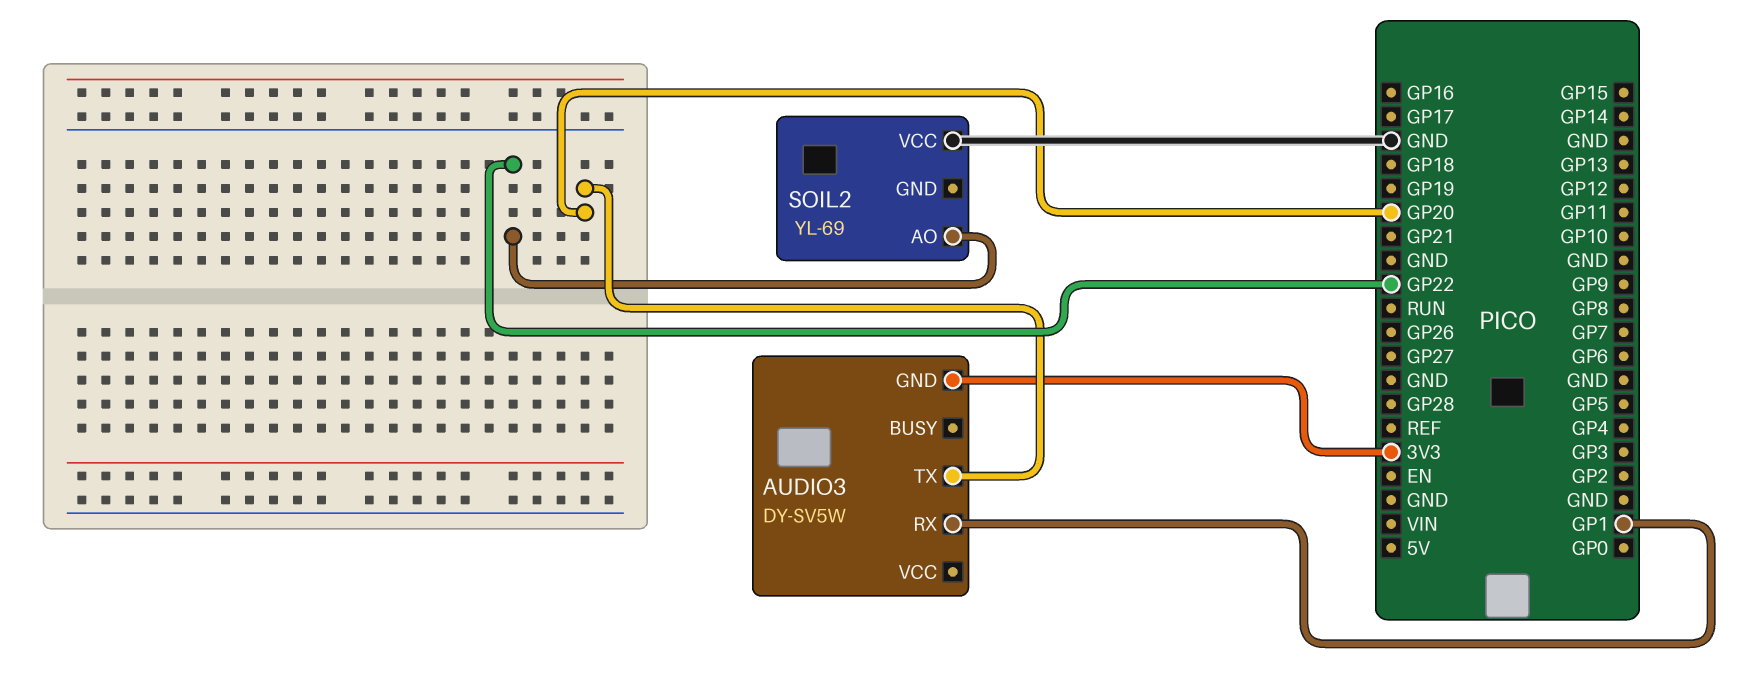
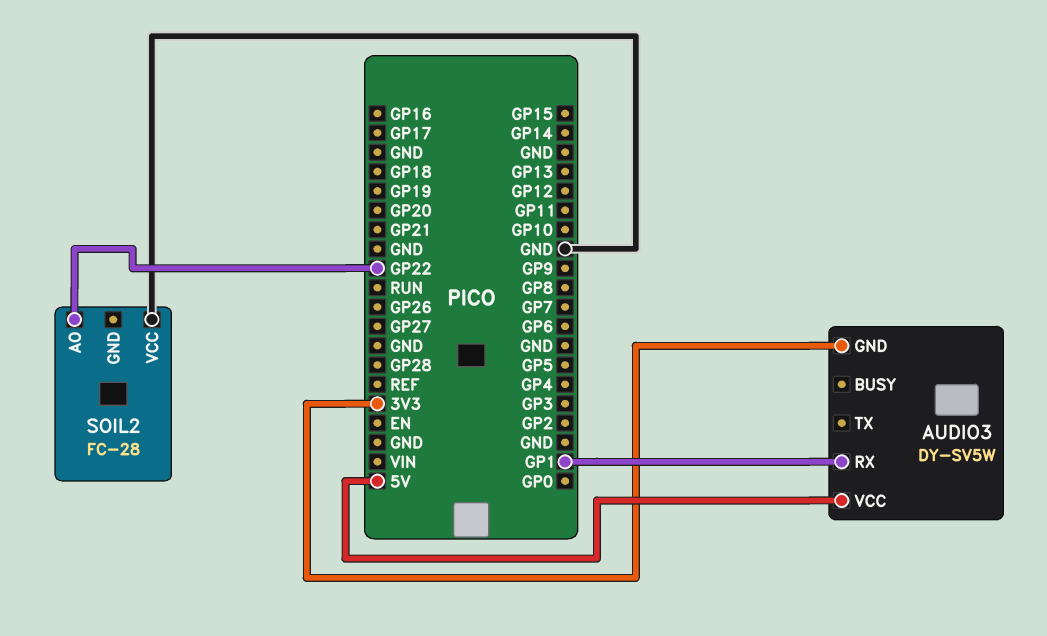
AUDIO3 pin TX: GP20 -> none
AUDIO3 pin VCC: none -> 5V
SOIL2: YL-69 -> FC-28

